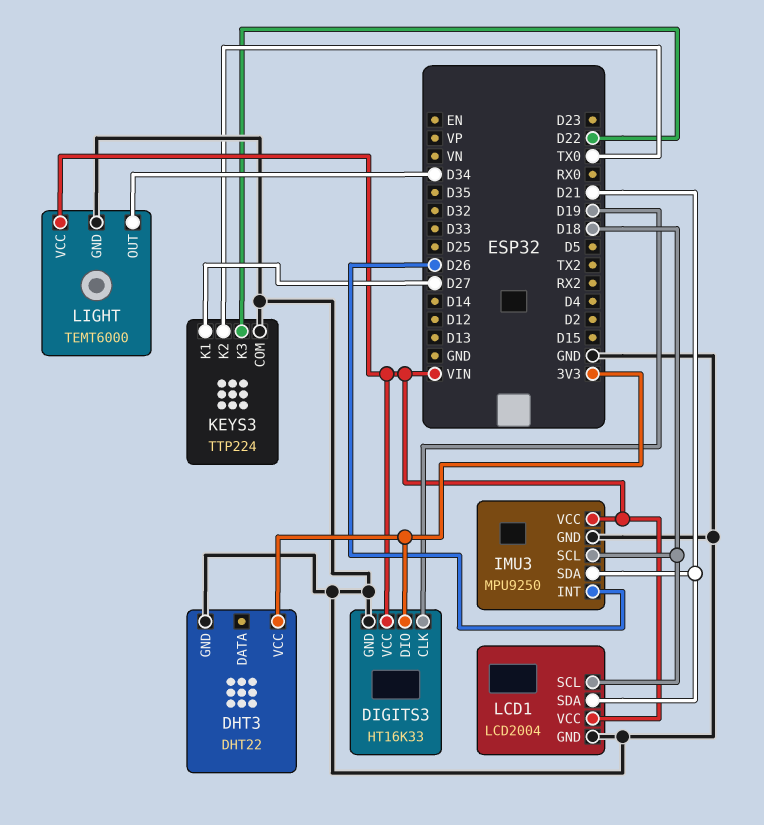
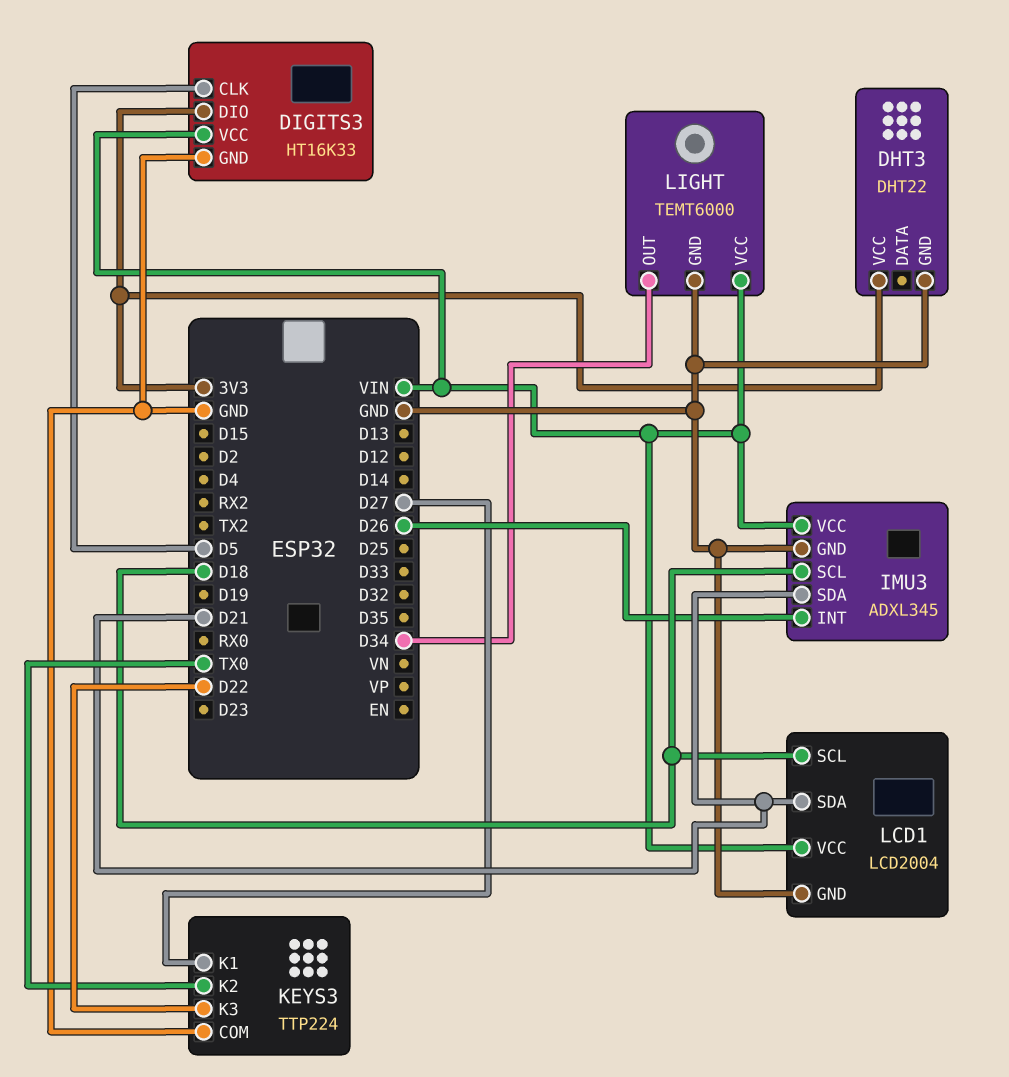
DIGITS3 pin CLK: D19 -> D5
IMU3: MPU9250 -> ADXL345

